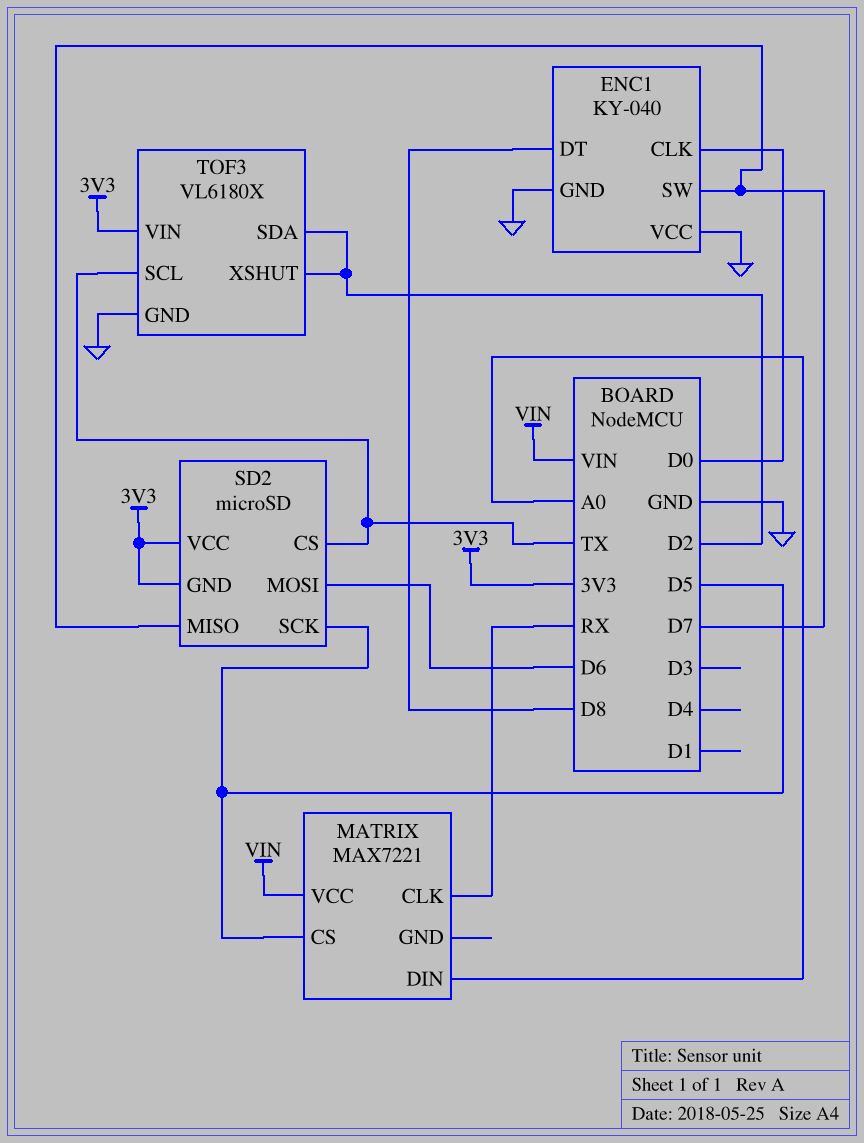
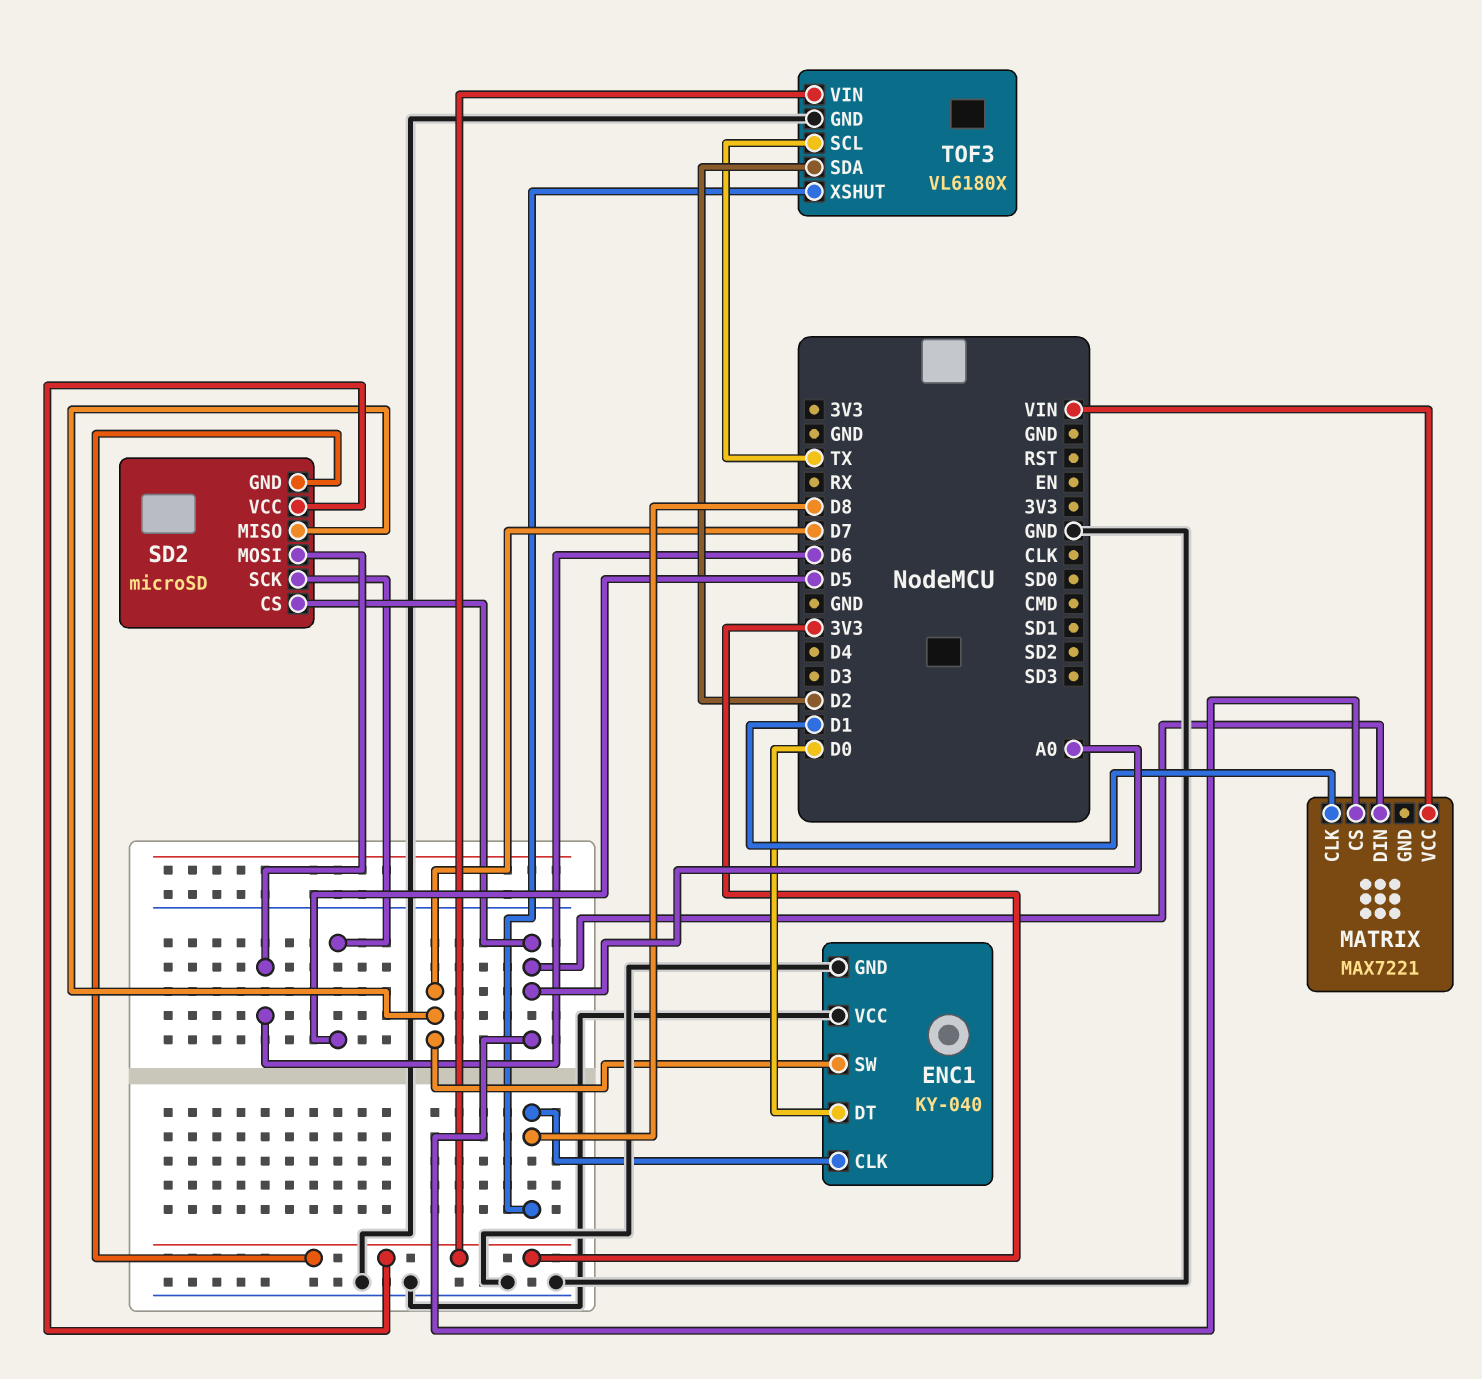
ENC1 pin CLK: D0 -> D8
ENC1 pin DT: D8 -> D0
MATRIX pin CLK: RX -> D1
MATRIX pin CS: D5 -> A0
SD2 pin CS: TX -> A0
TOF3 pin XSHUT: D2 -> D8

